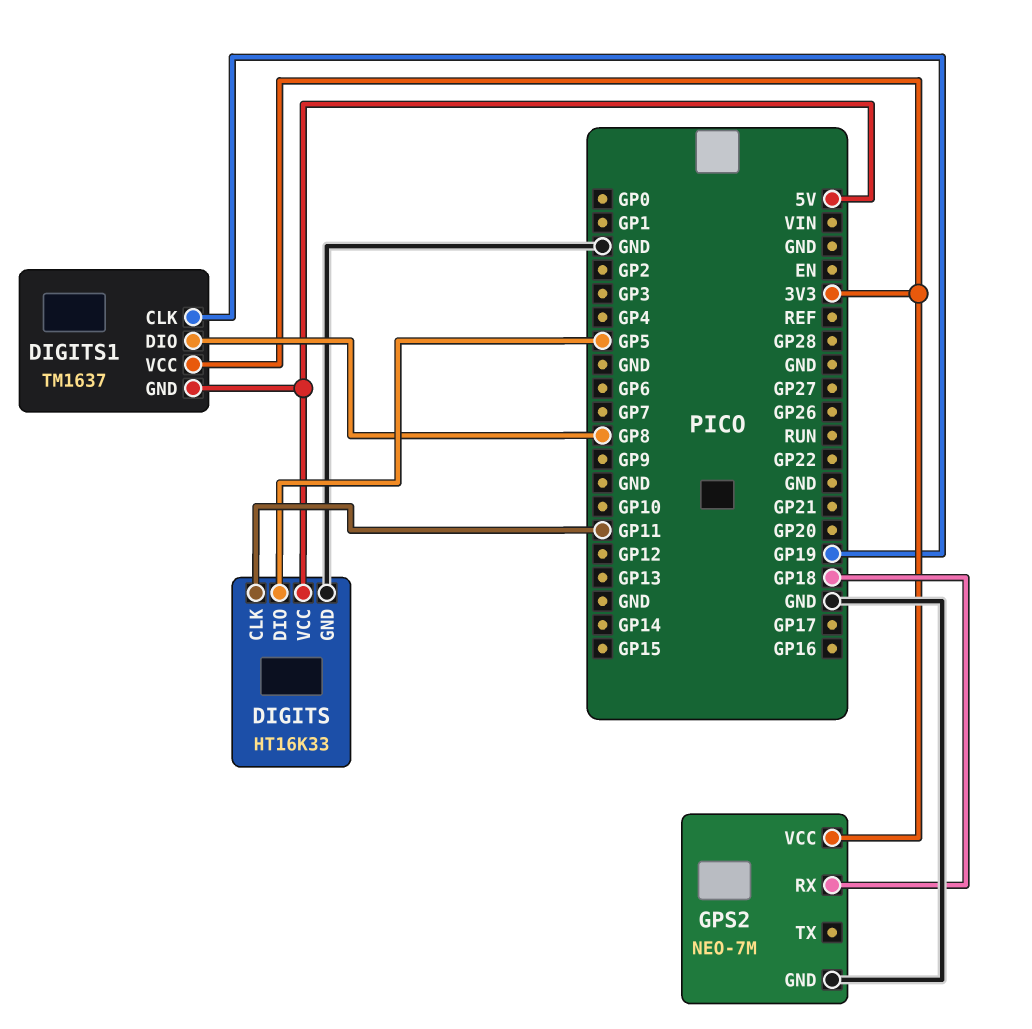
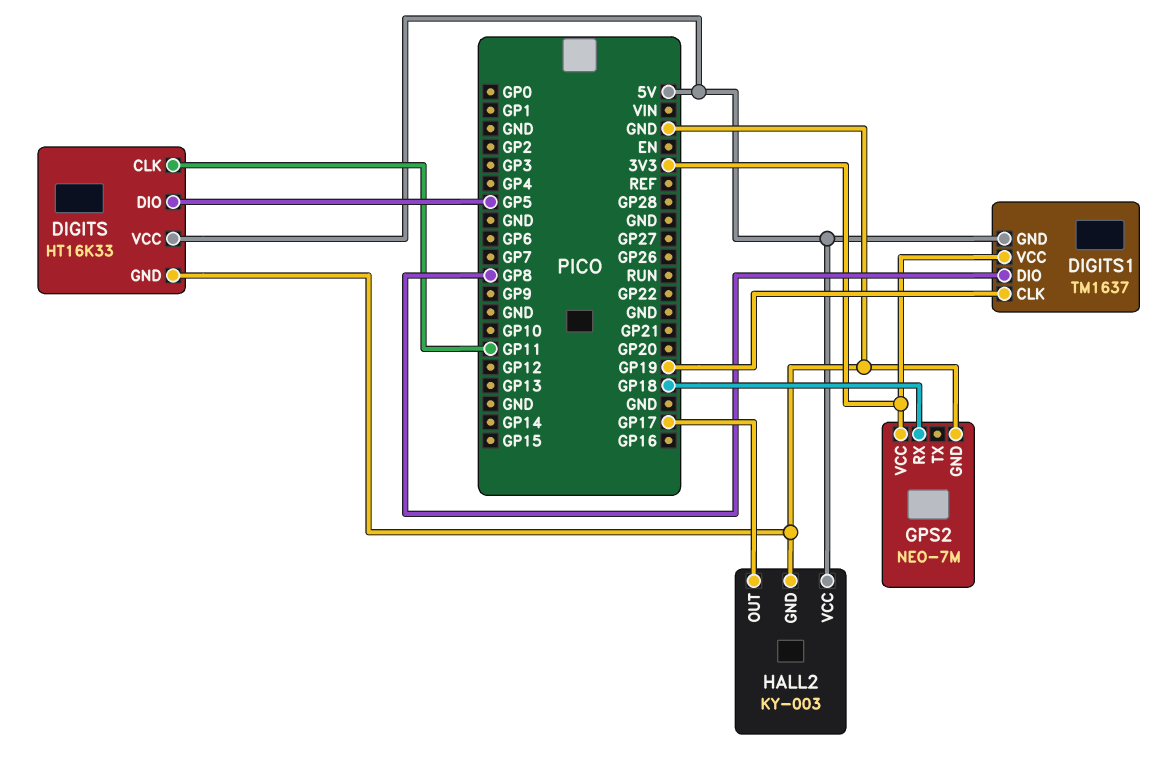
HALL2: none -> KY-003
HALL2 pin GND: none -> GND
HALL2 pin OUT: none -> GP17
HALL2 pin VCC: none -> 5V

